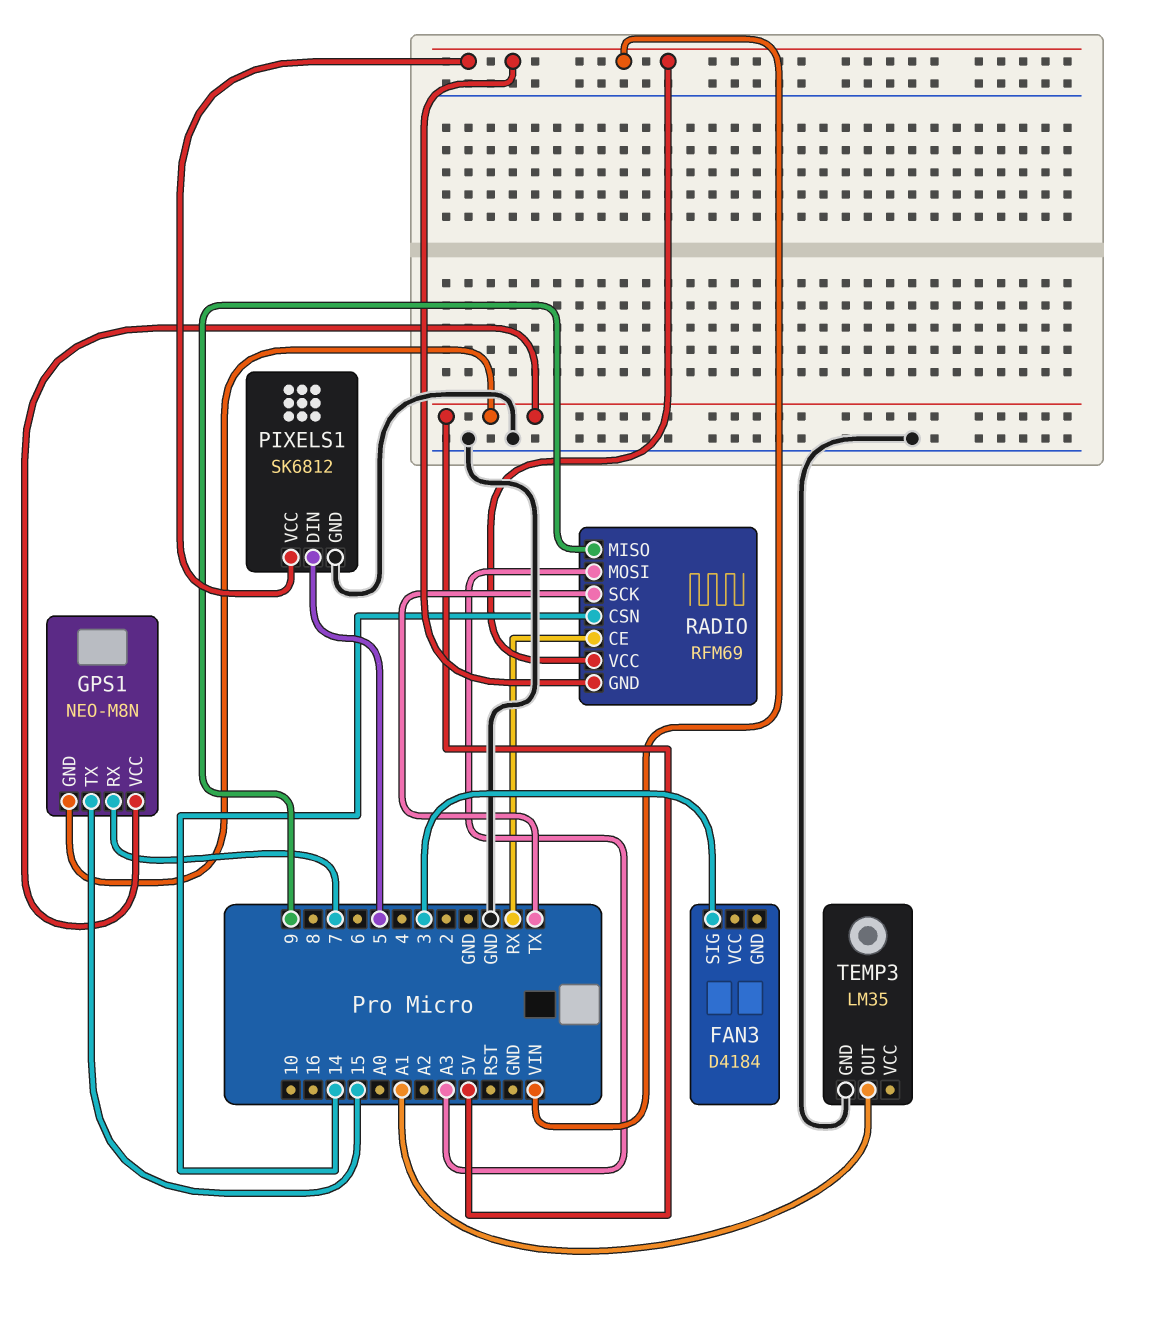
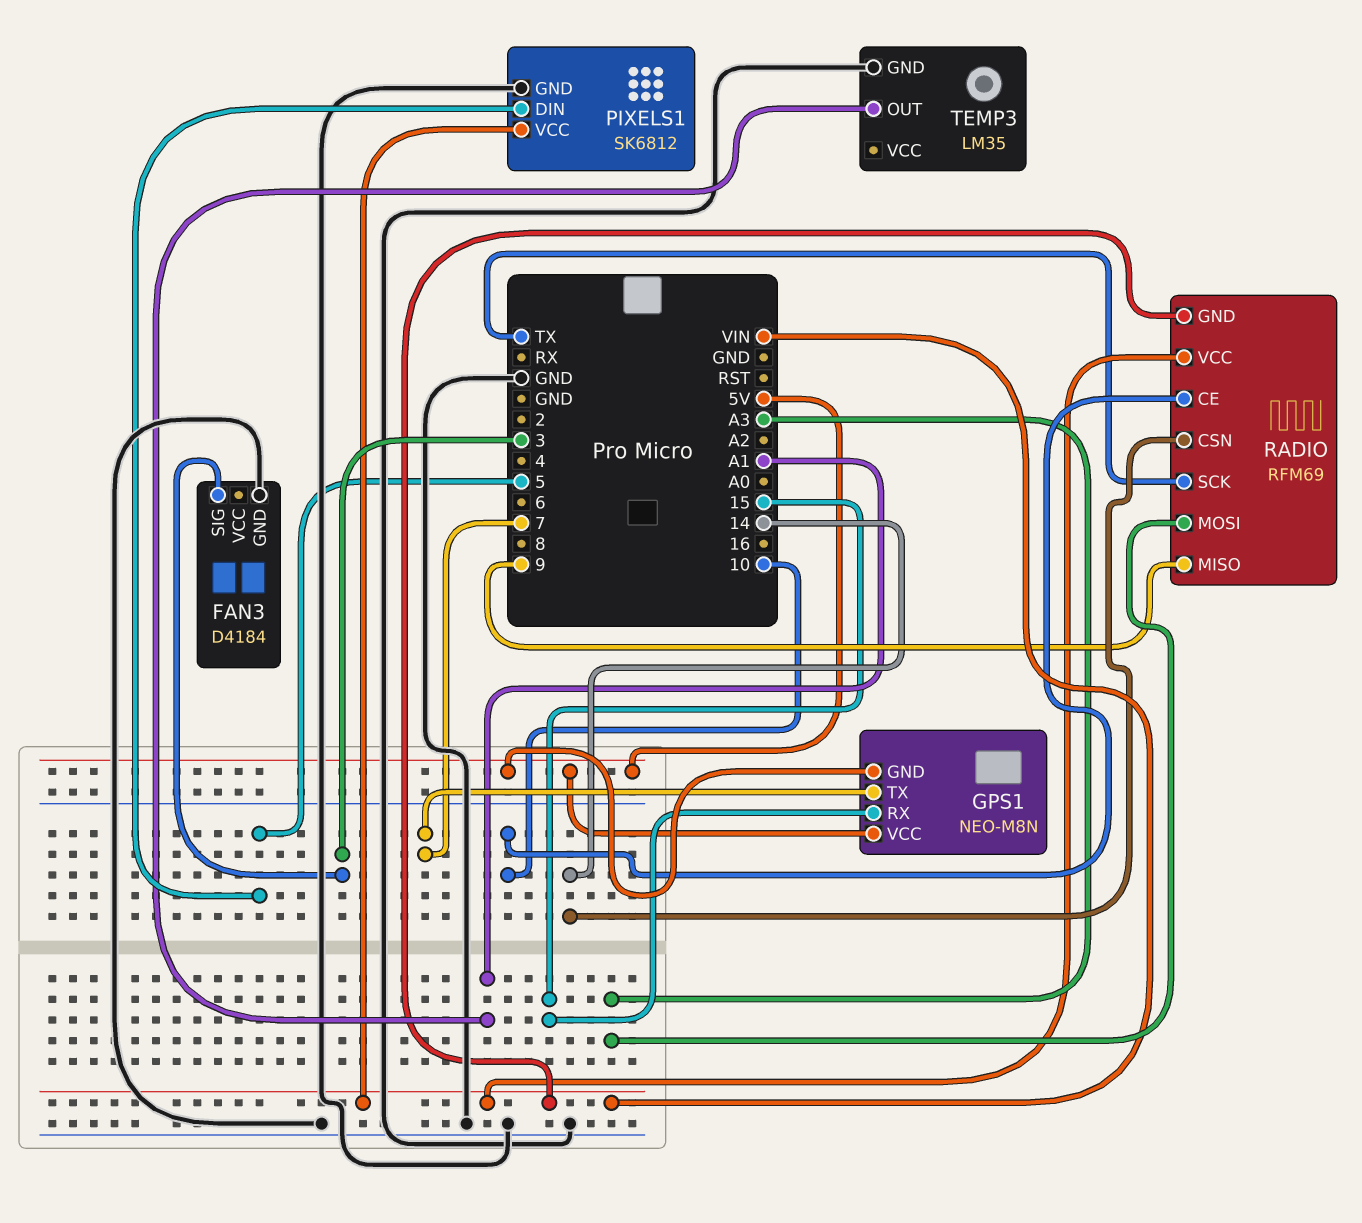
FAN3 pin GND: none -> GND
GPS1 pin RX: 7 -> 15
GPS1 pin TX: 15 -> 7
RADIO pin CE: RX -> 10

